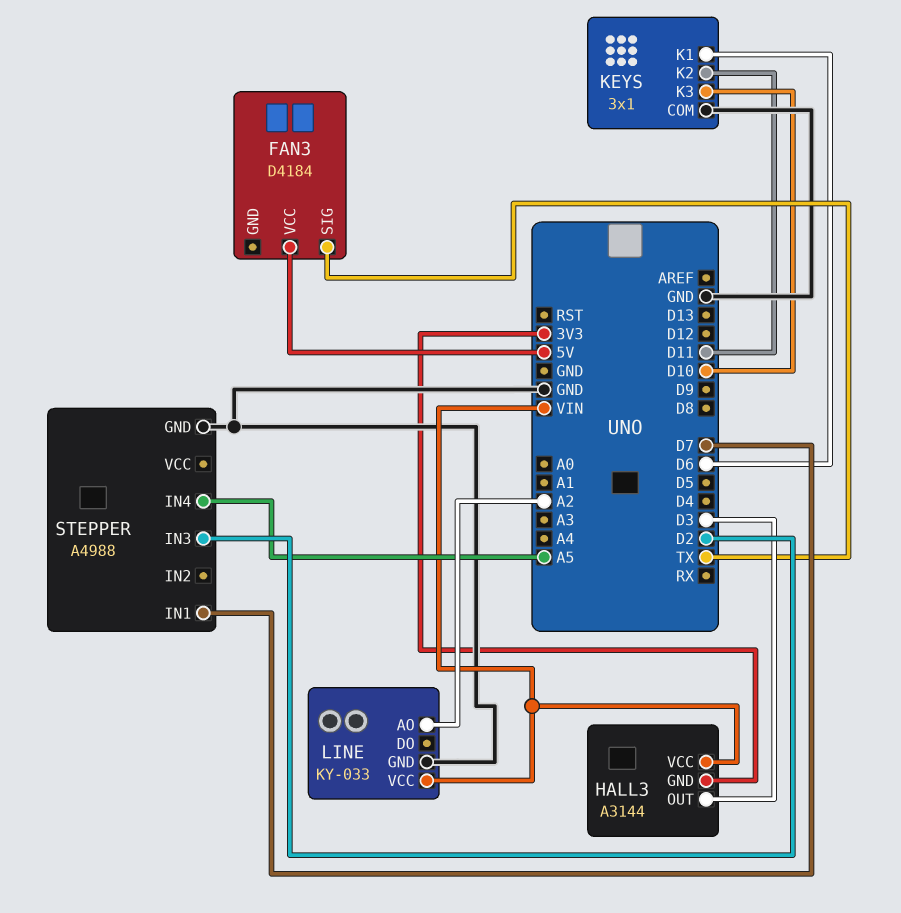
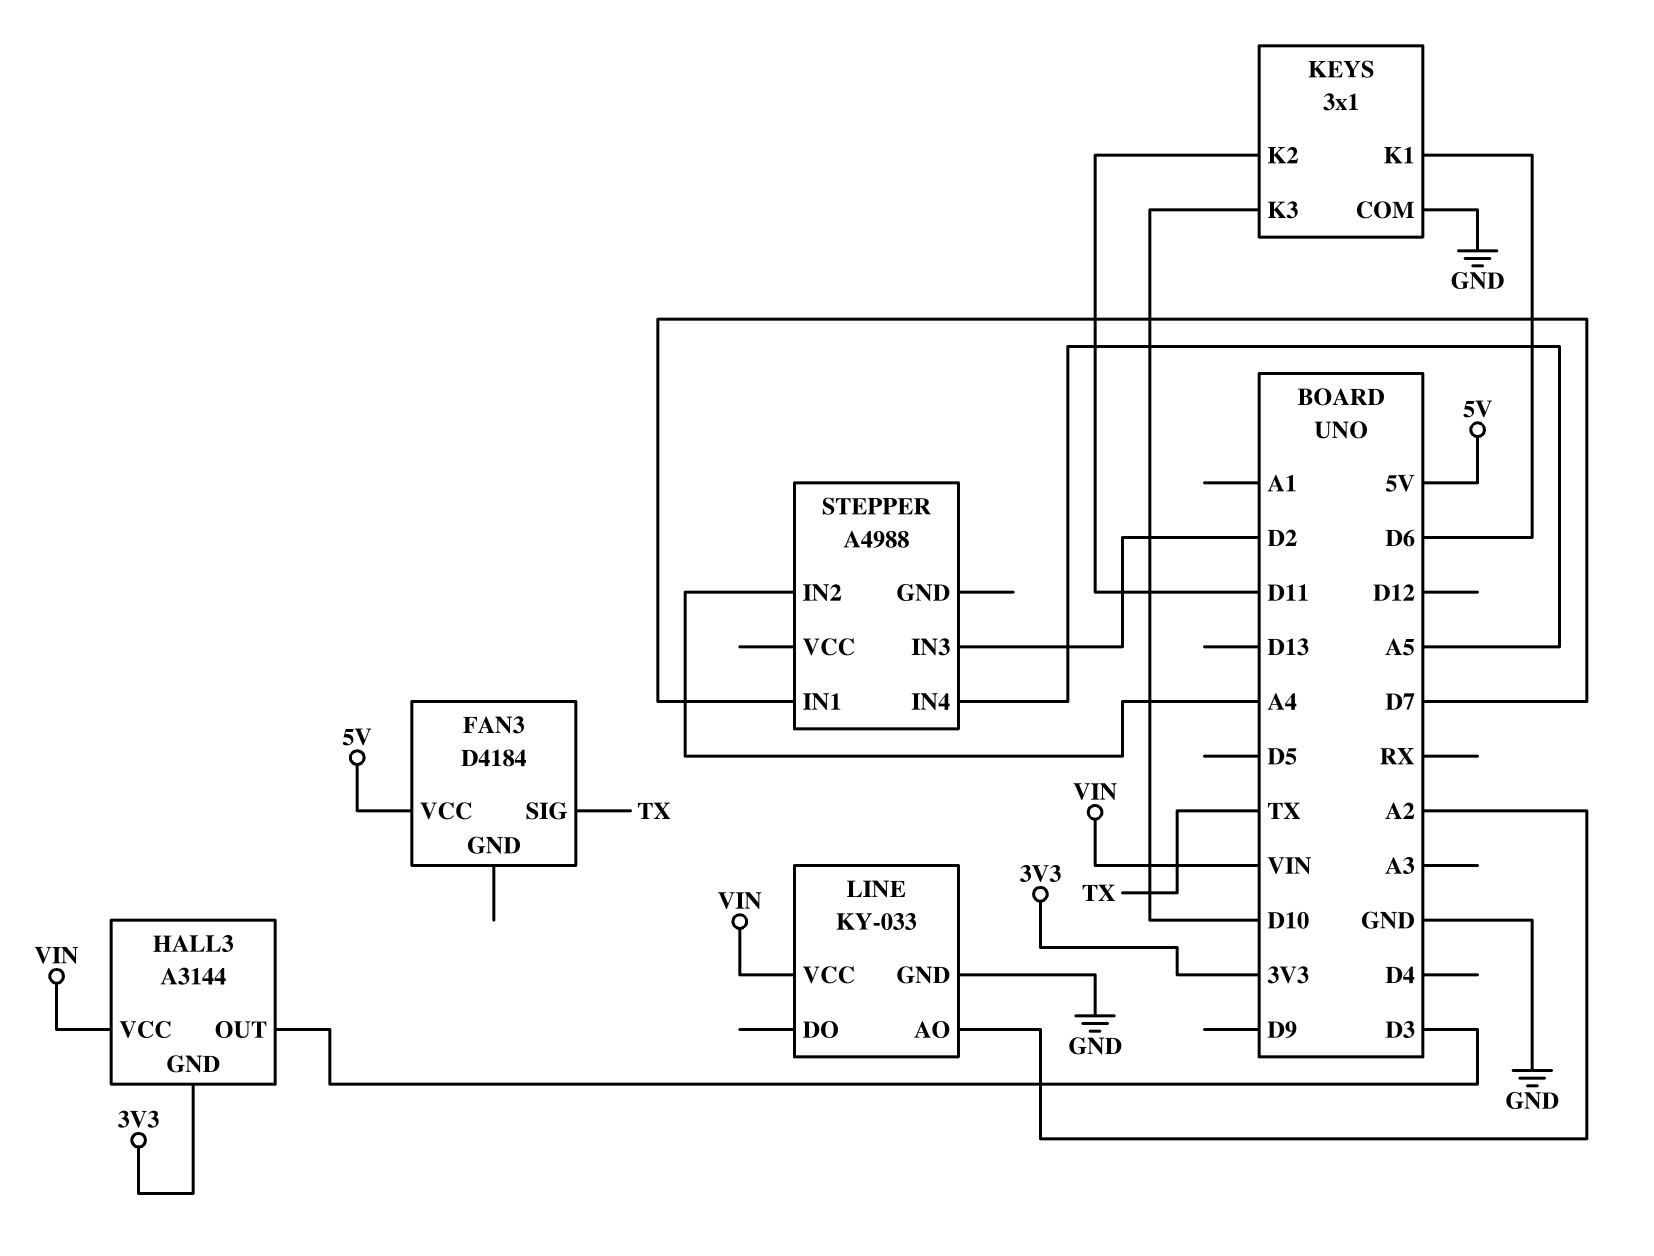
STEPPER pin GND: GND -> none
STEPPER pin IN2: none -> A4

